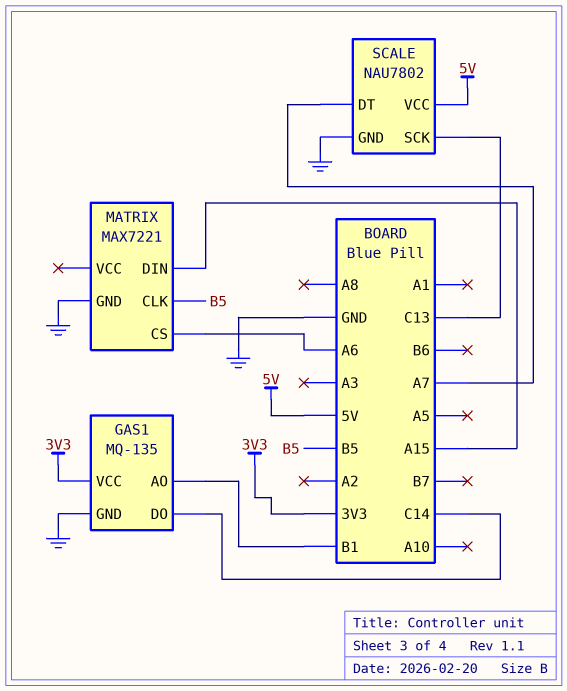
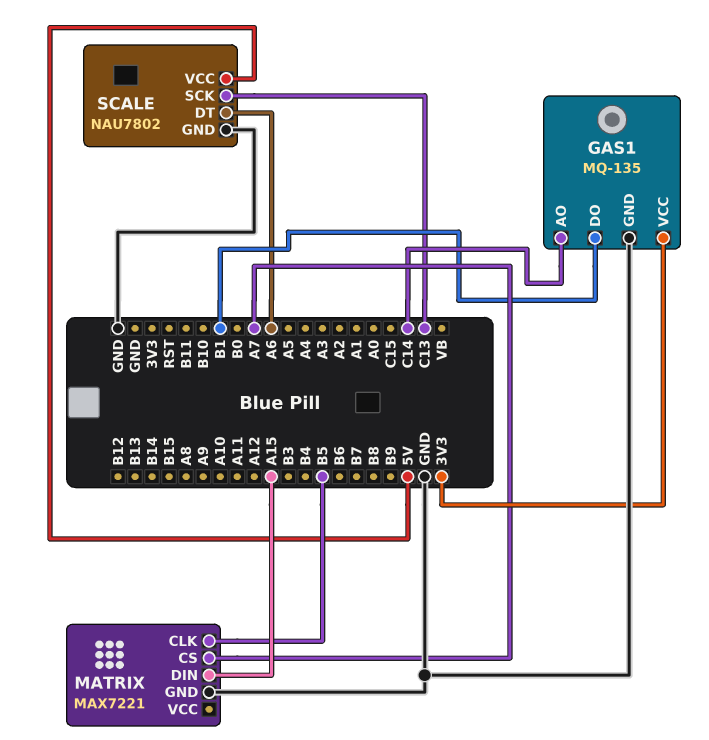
GAS1 pin AO: B1 -> C14
GAS1 pin DO: C14 -> B1
MATRIX pin CS: A6 -> A7
SCALE pin DT: A7 -> A6

